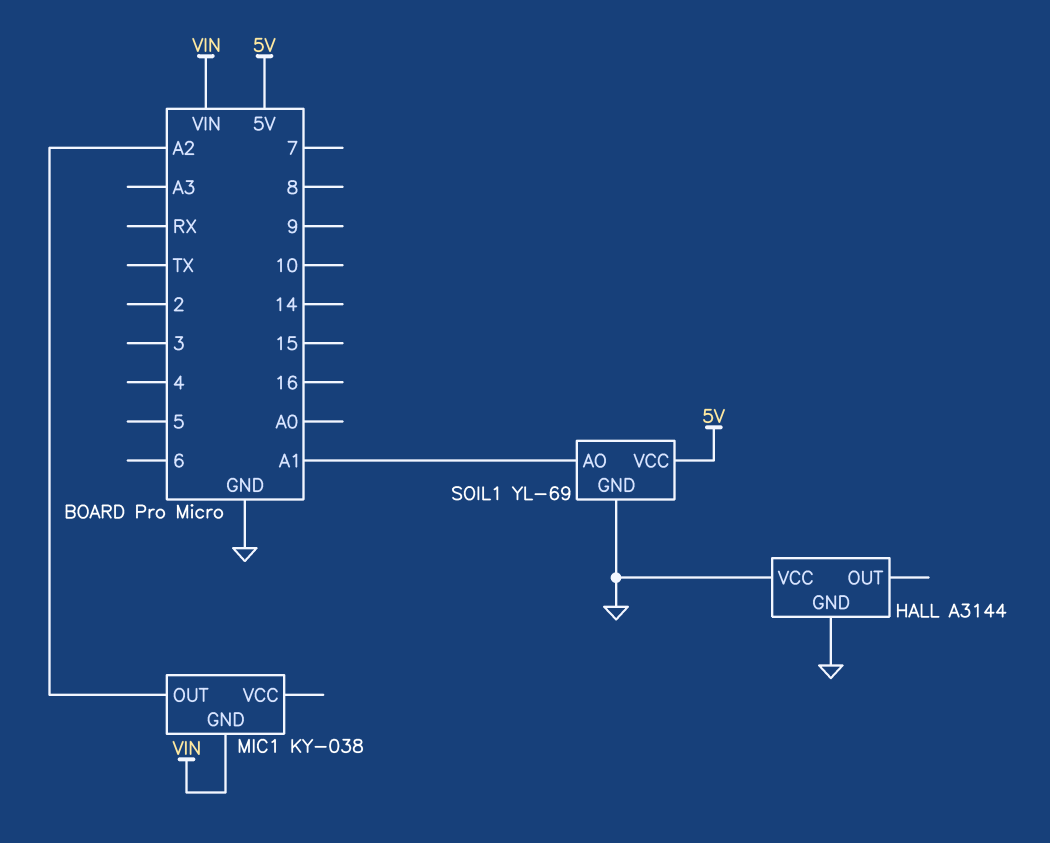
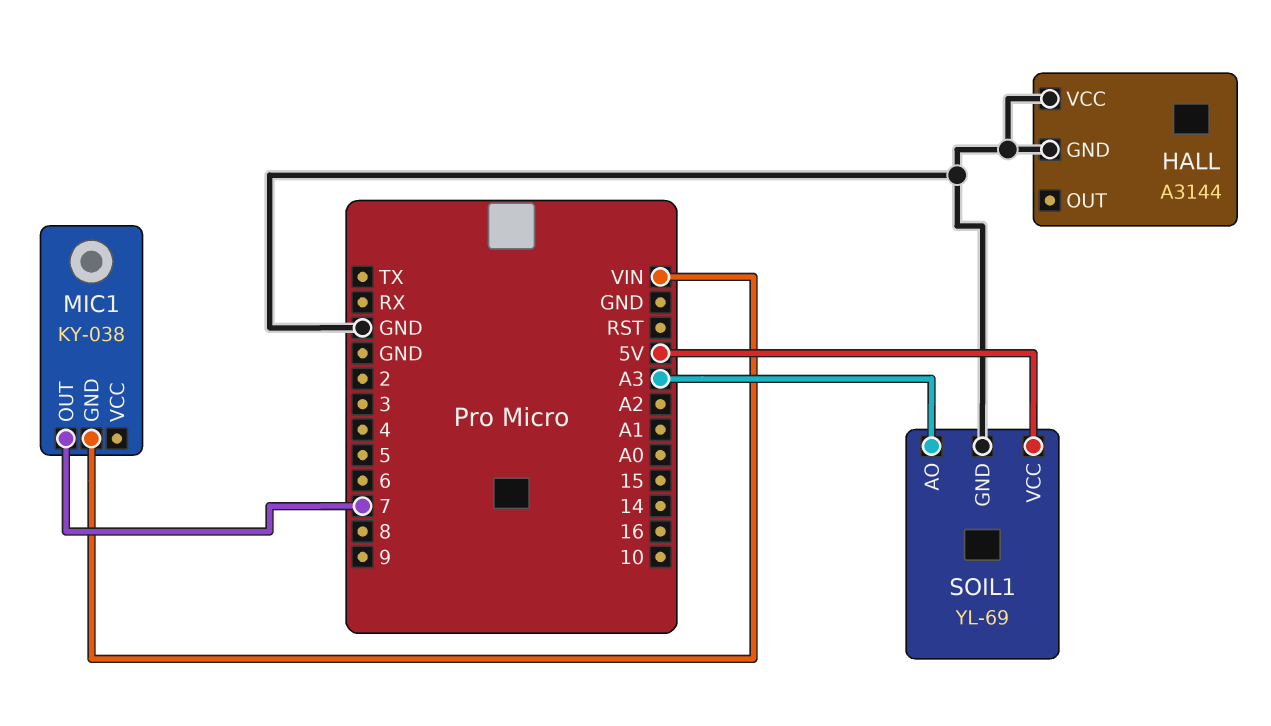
MIC1 pin OUT: A2 -> 7
SOIL1 pin AO: A1 -> A3

